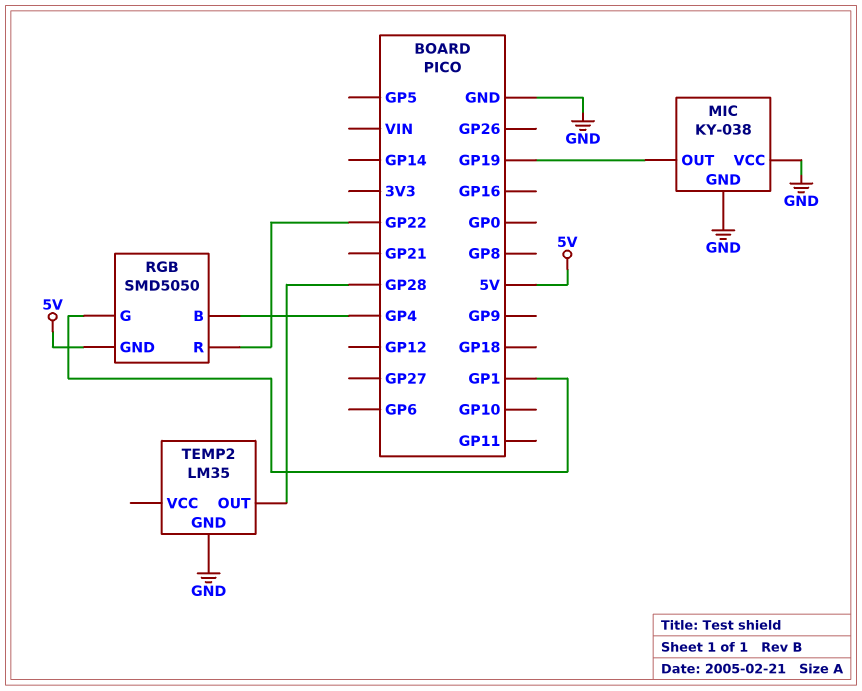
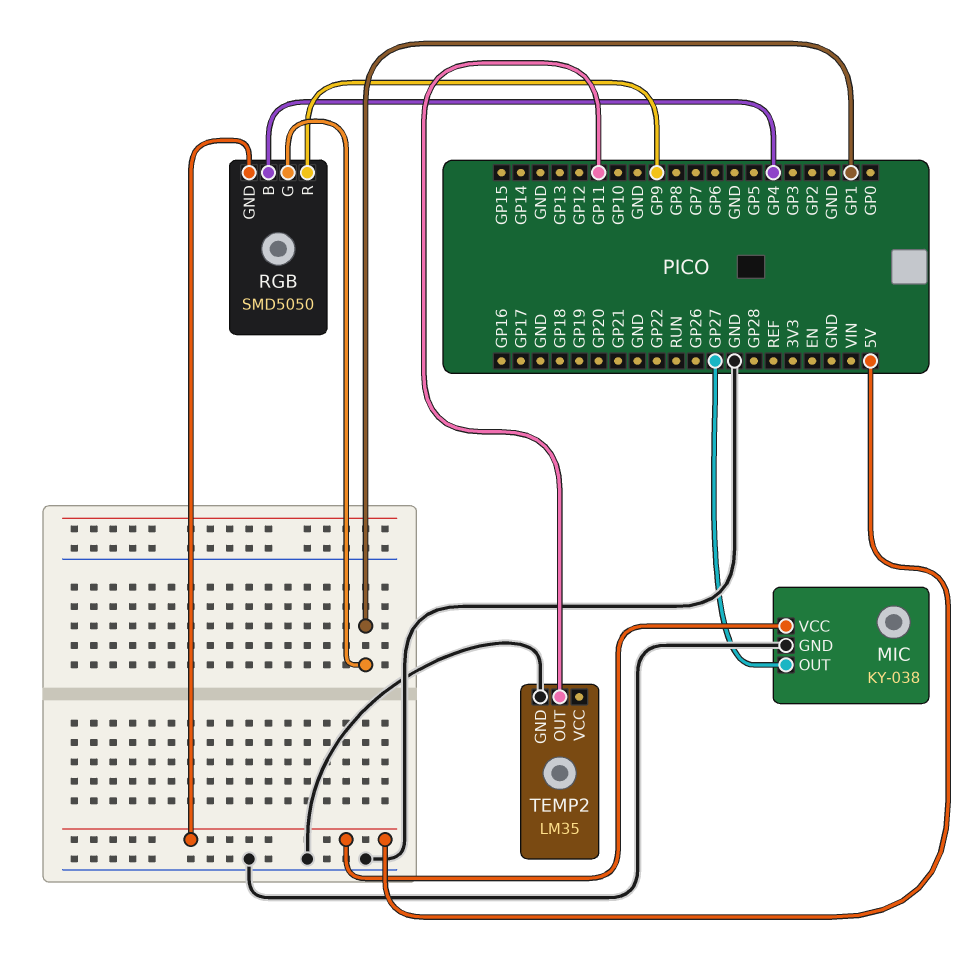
MIC pin OUT: GP19 -> GP27
MIC pin VCC: GND -> 5V
RGB pin R: GP22 -> GP9
TEMP2 pin OUT: GP28 -> GP11

